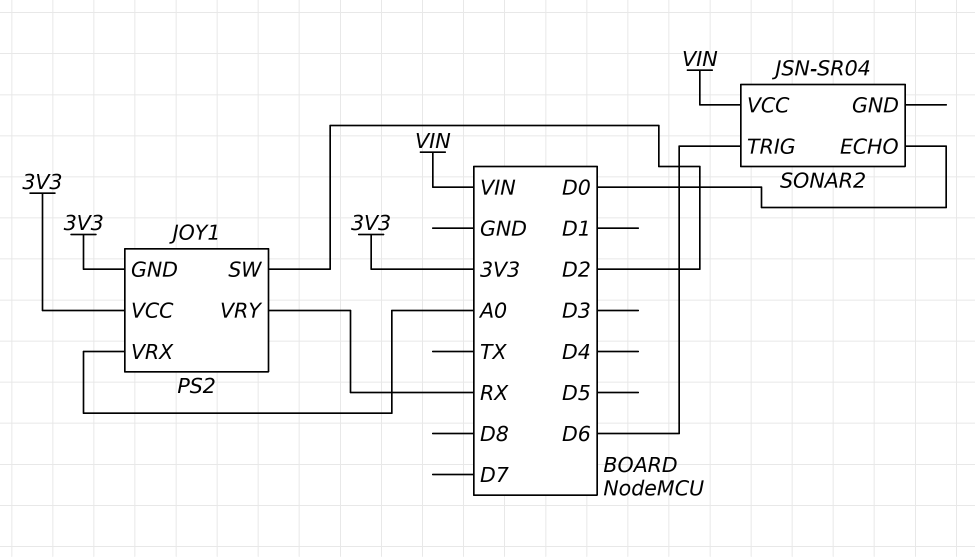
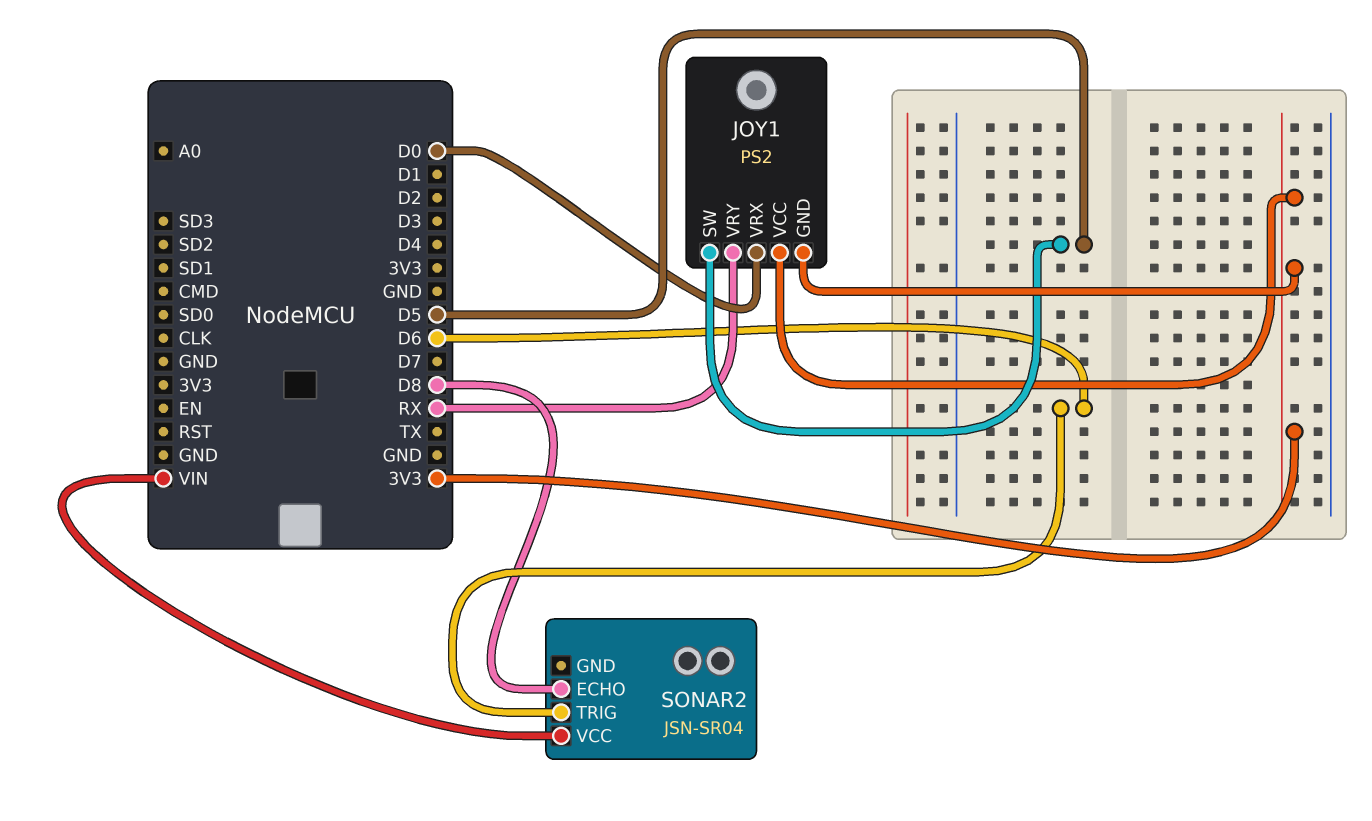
JOY1 pin SW: D2 -> D5
JOY1 pin VRX: A0 -> D0
SONAR2 pin ECHO: D0 -> D8

